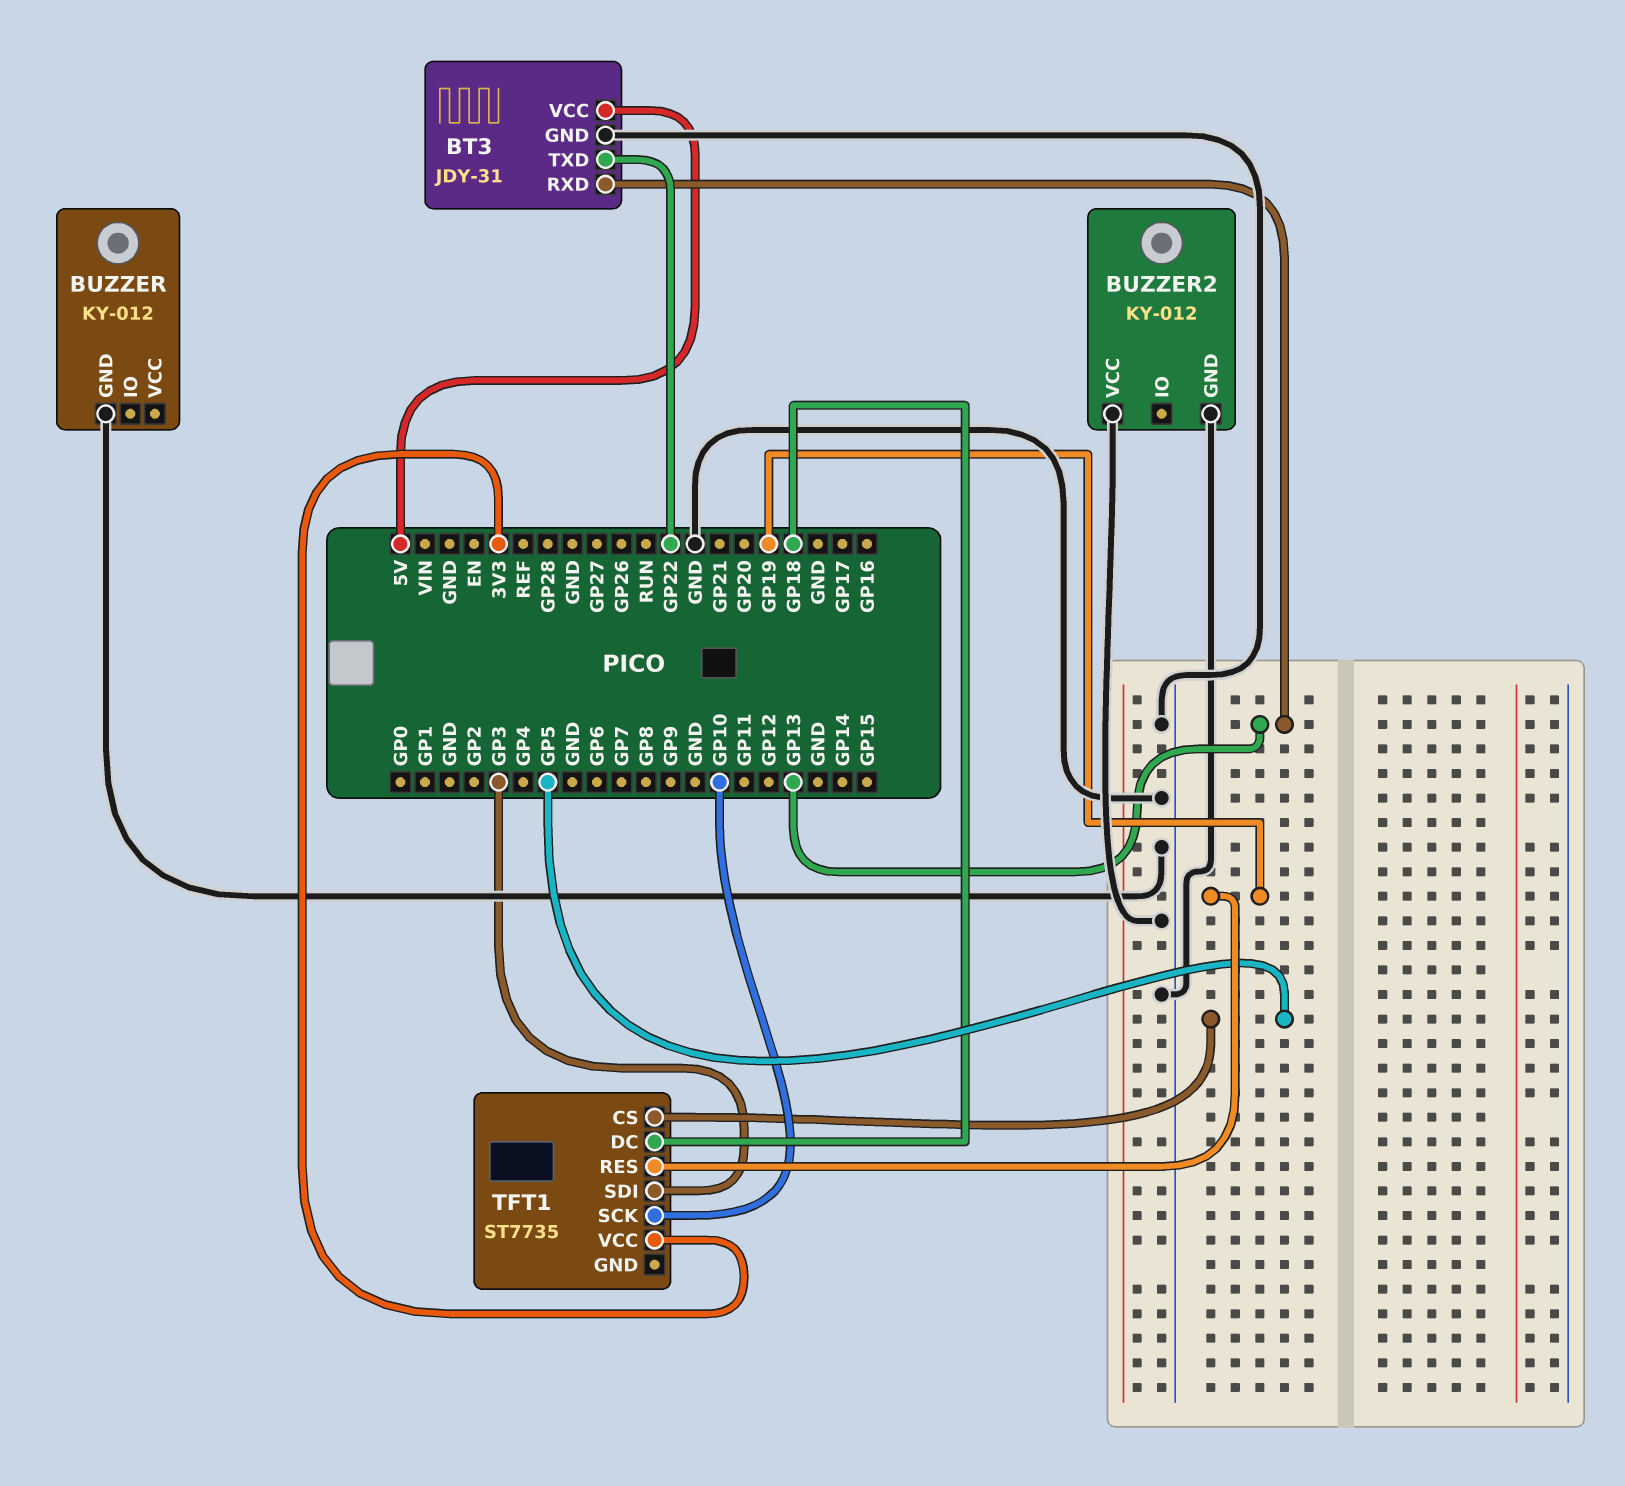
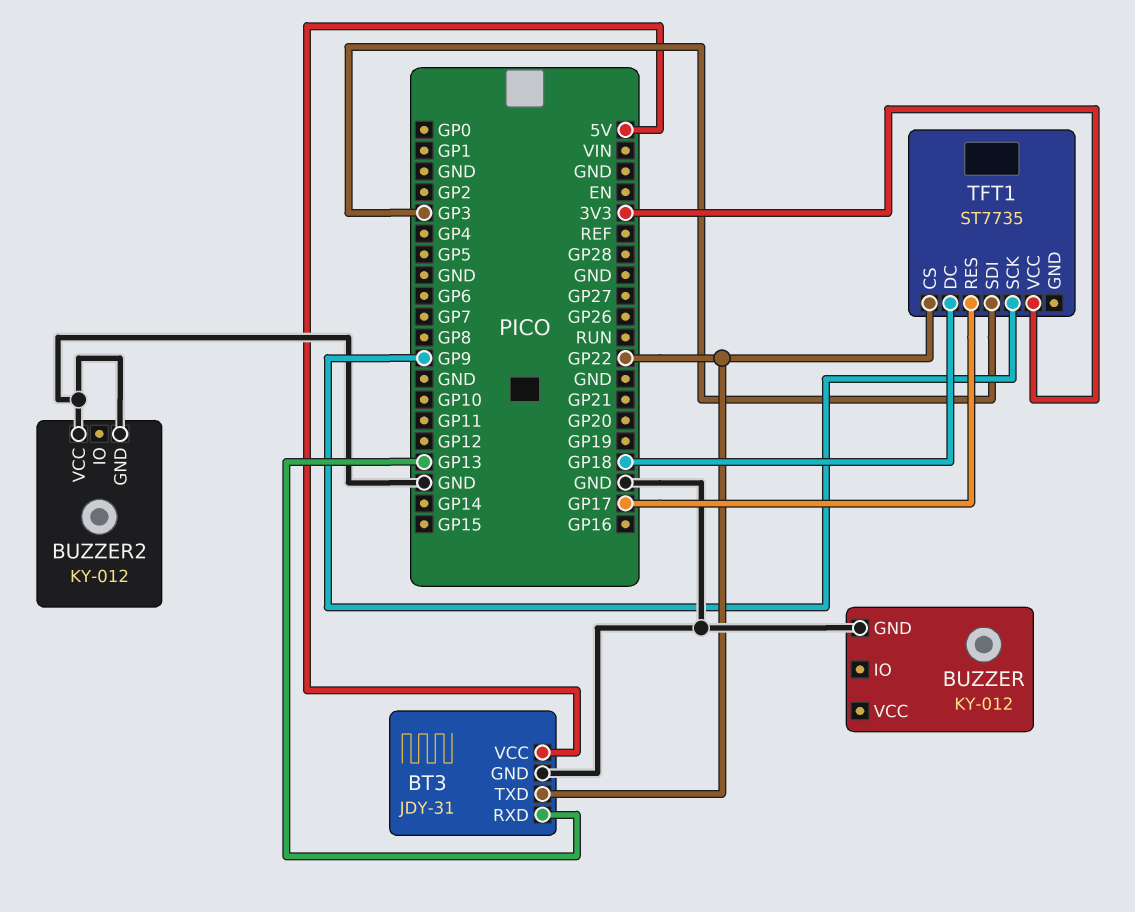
TFT1 pin CS: GP5 -> GP22
TFT1 pin RES: GP19 -> GP17
TFT1 pin SCK: GP10 -> GP9

